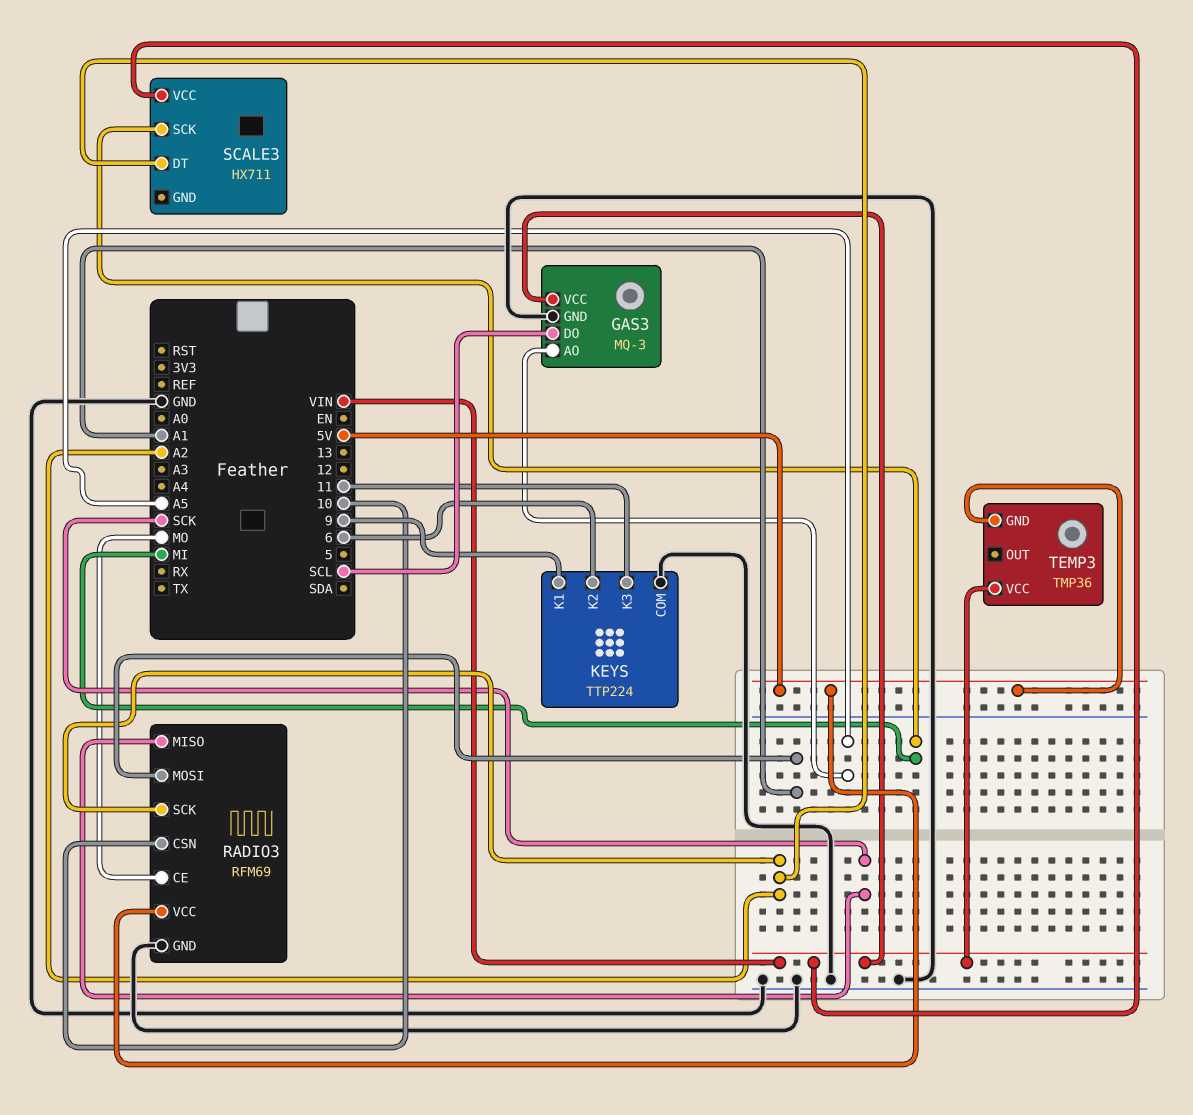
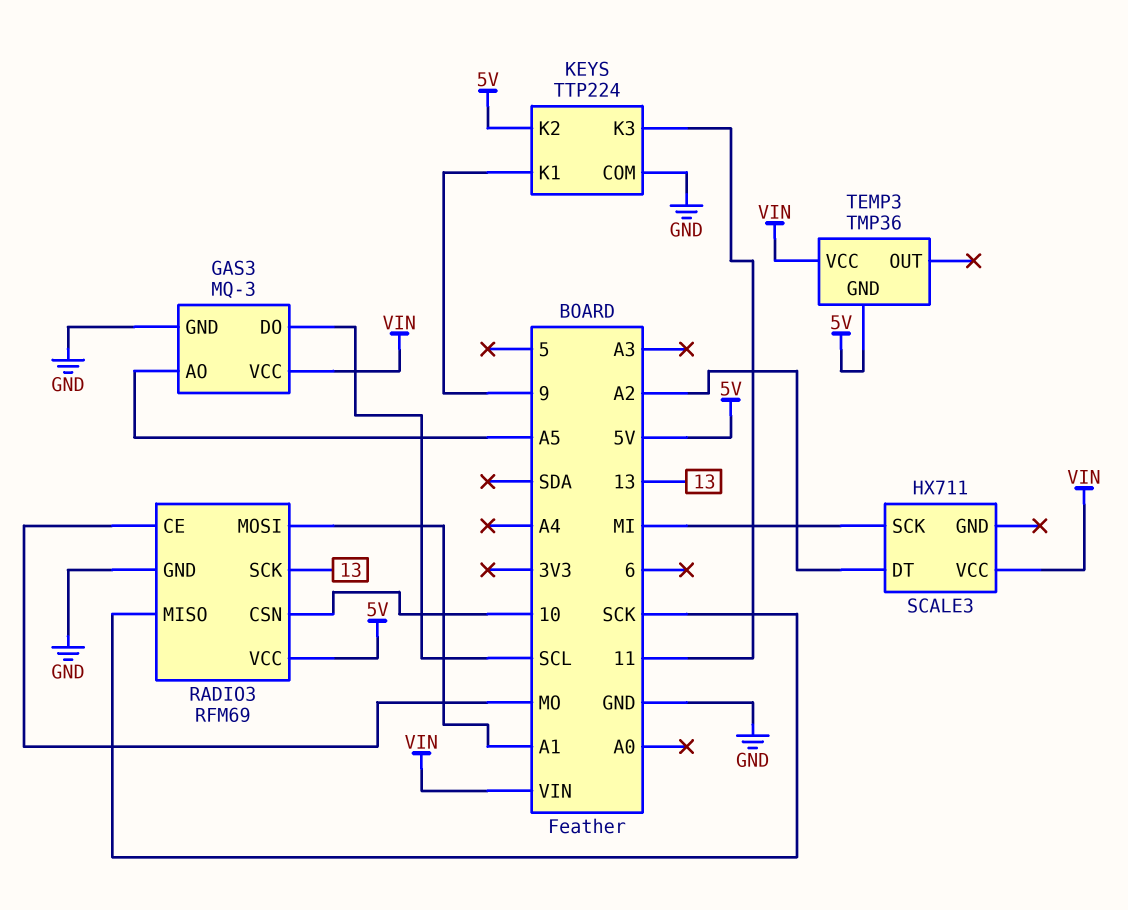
KEYS pin K2: 6 -> 5V
RADIO3 pin SCK: A2 -> 13

